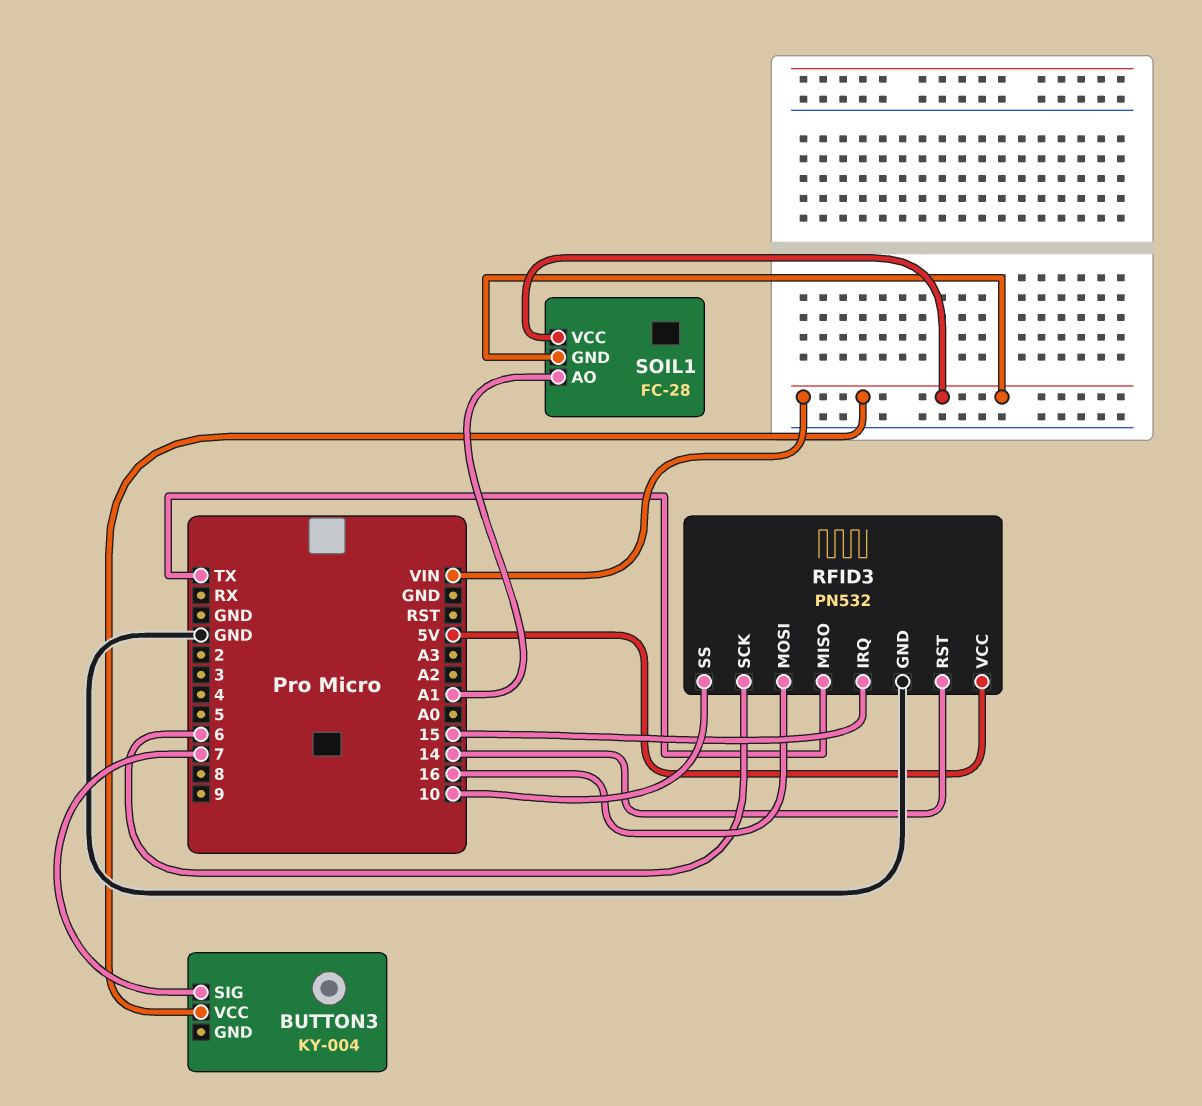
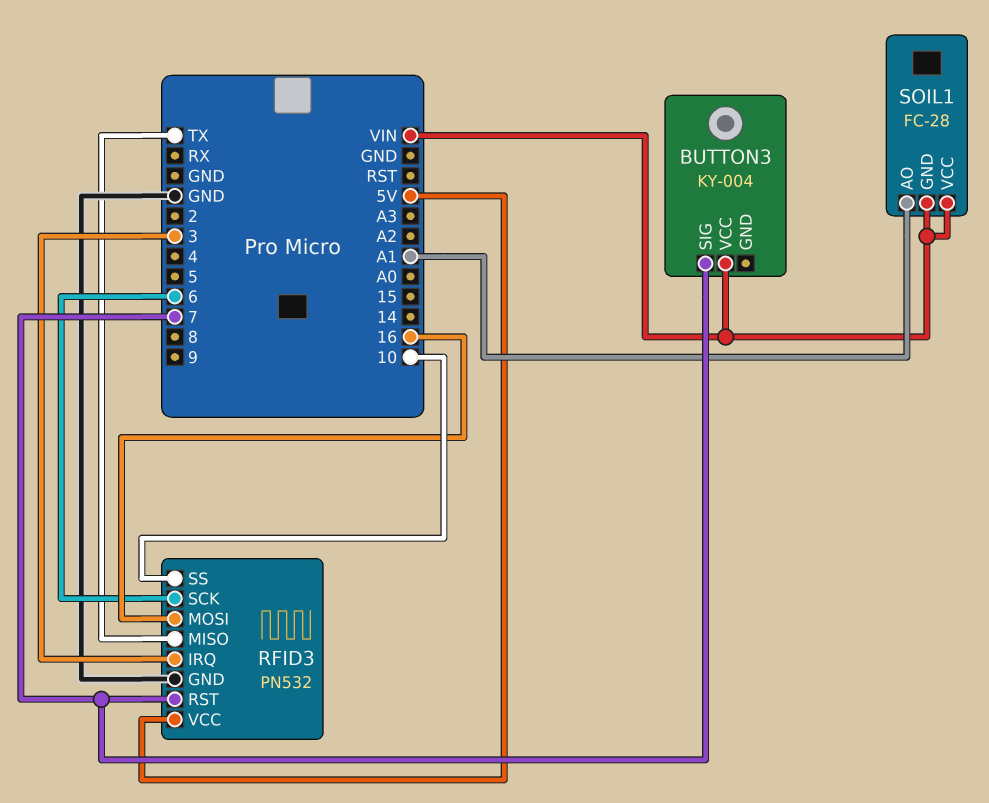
RFID3 pin IRQ: 15 -> 3
RFID3 pin RST: 14 -> 7

